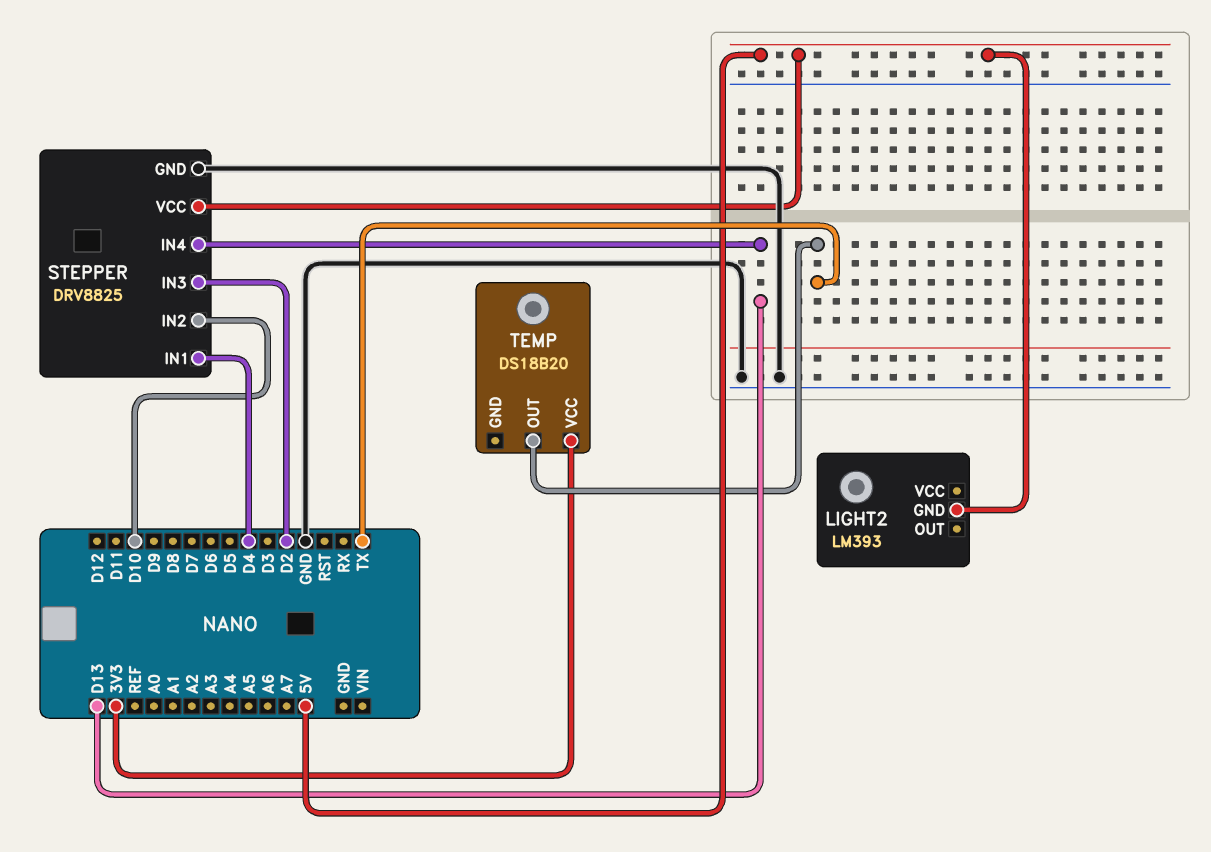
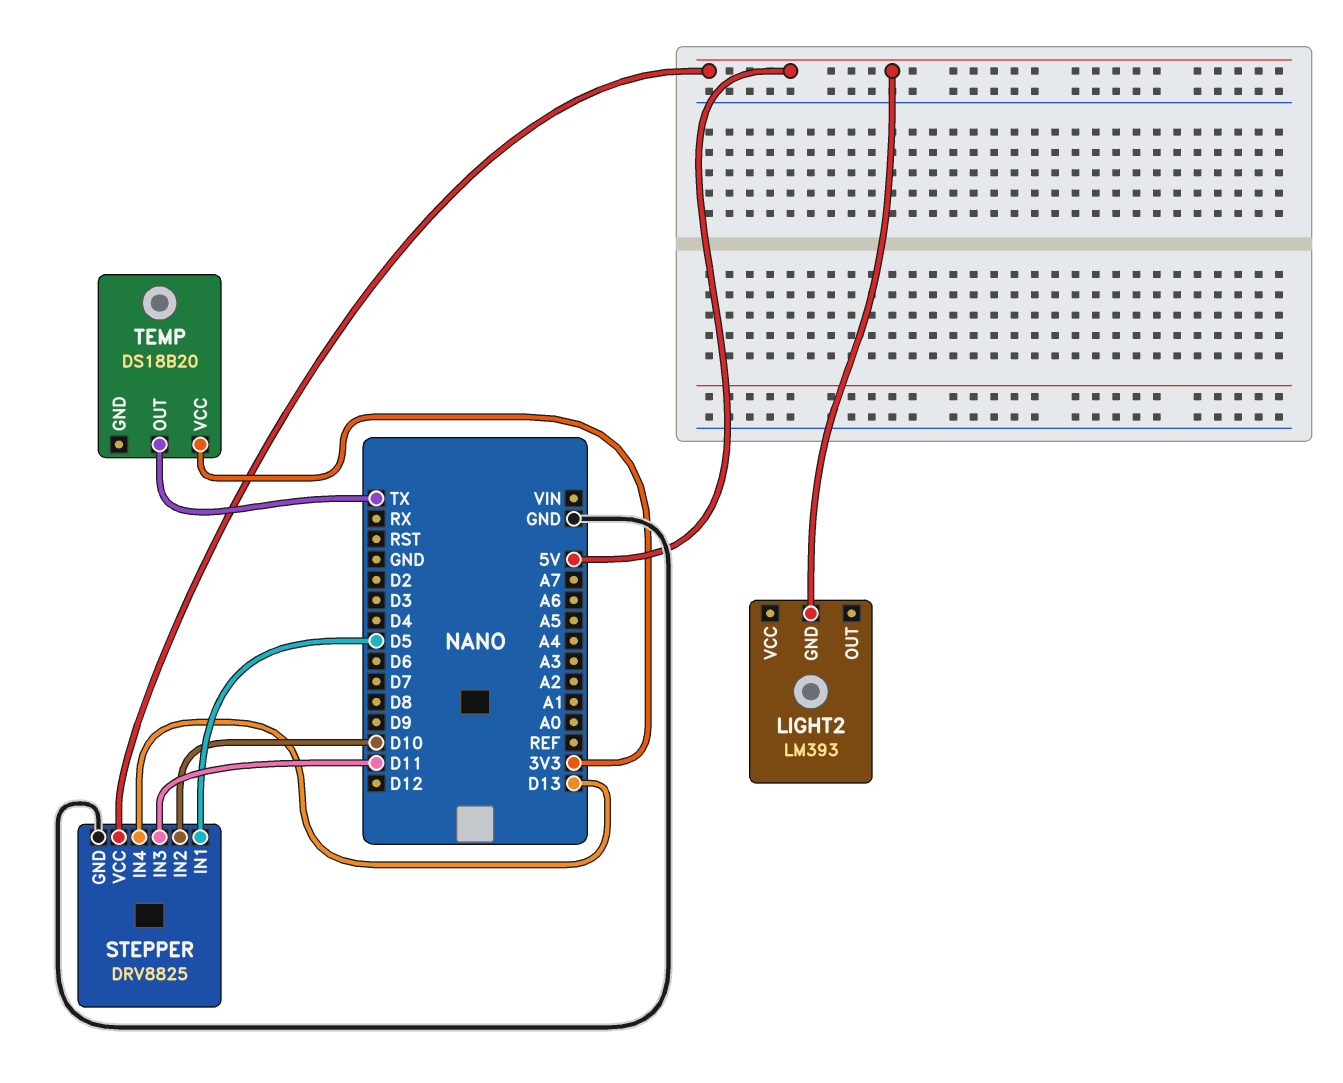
STEPPER pin IN1: D4 -> D5
STEPPER pin IN3: D2 -> D11

